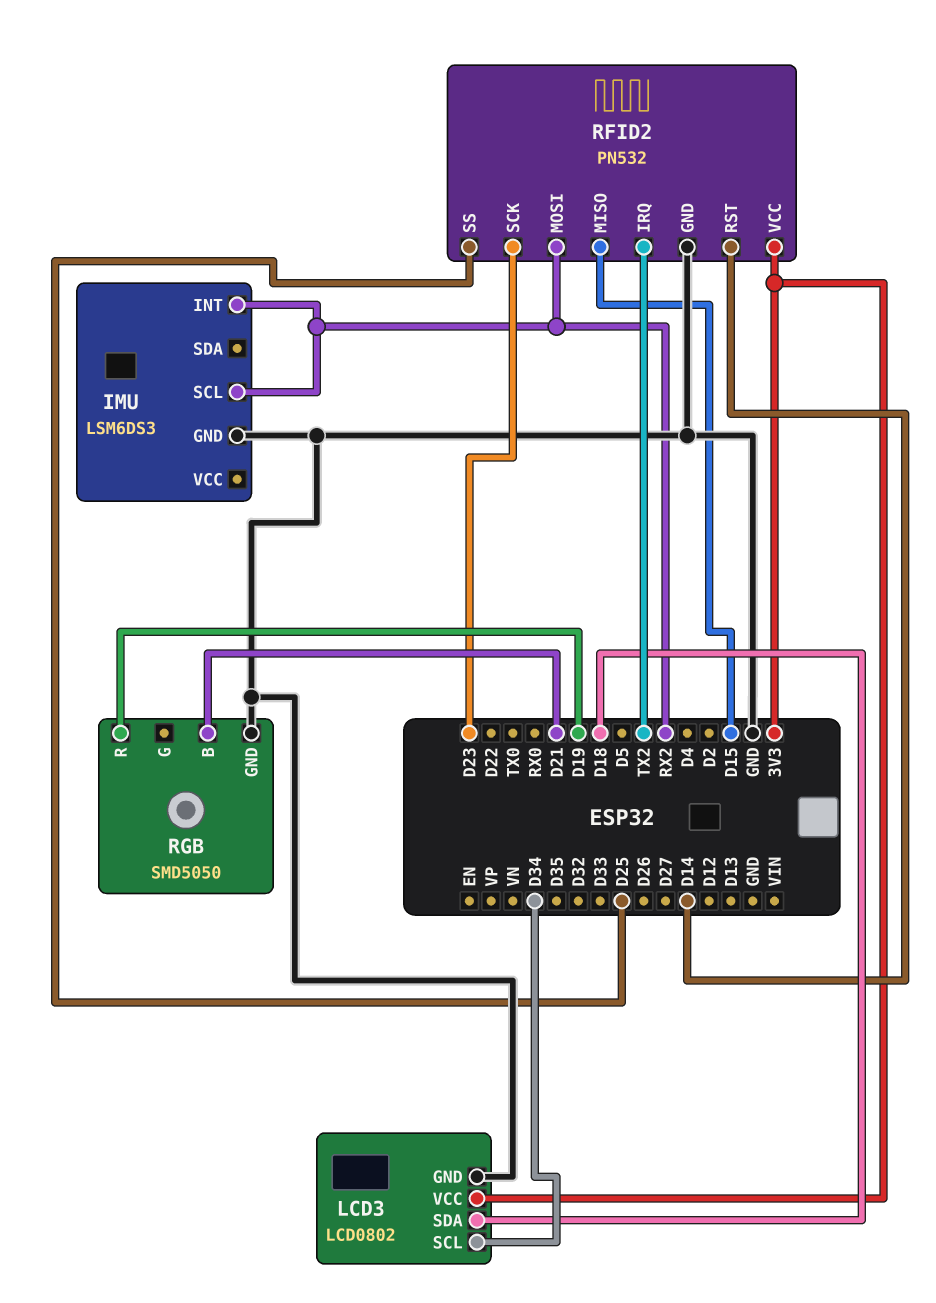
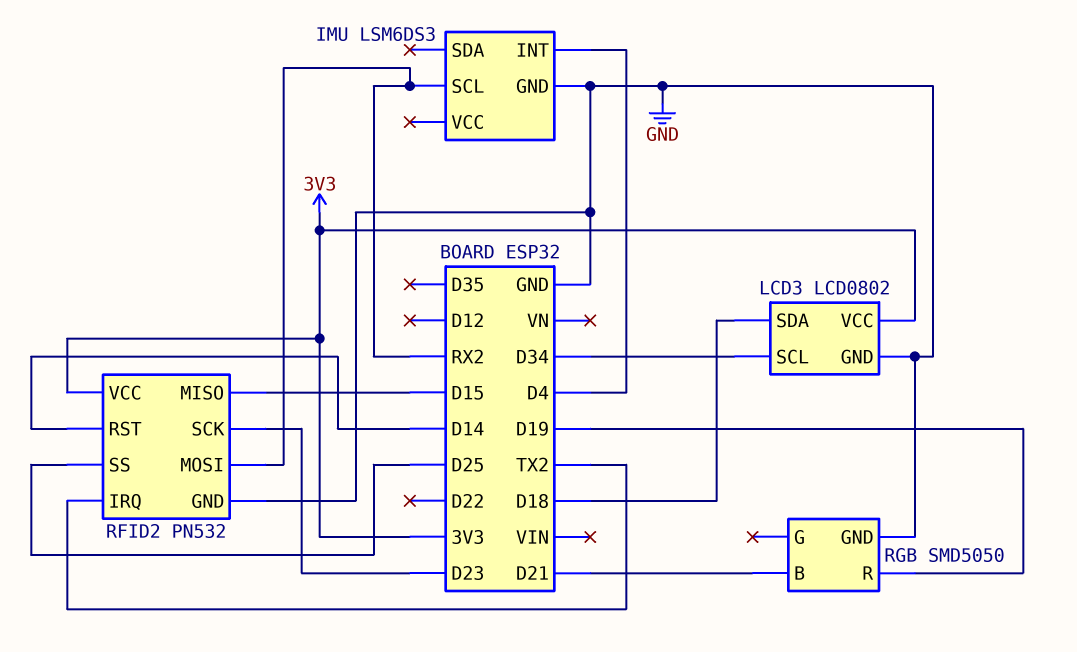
IMU pin INT: RX2 -> D4

